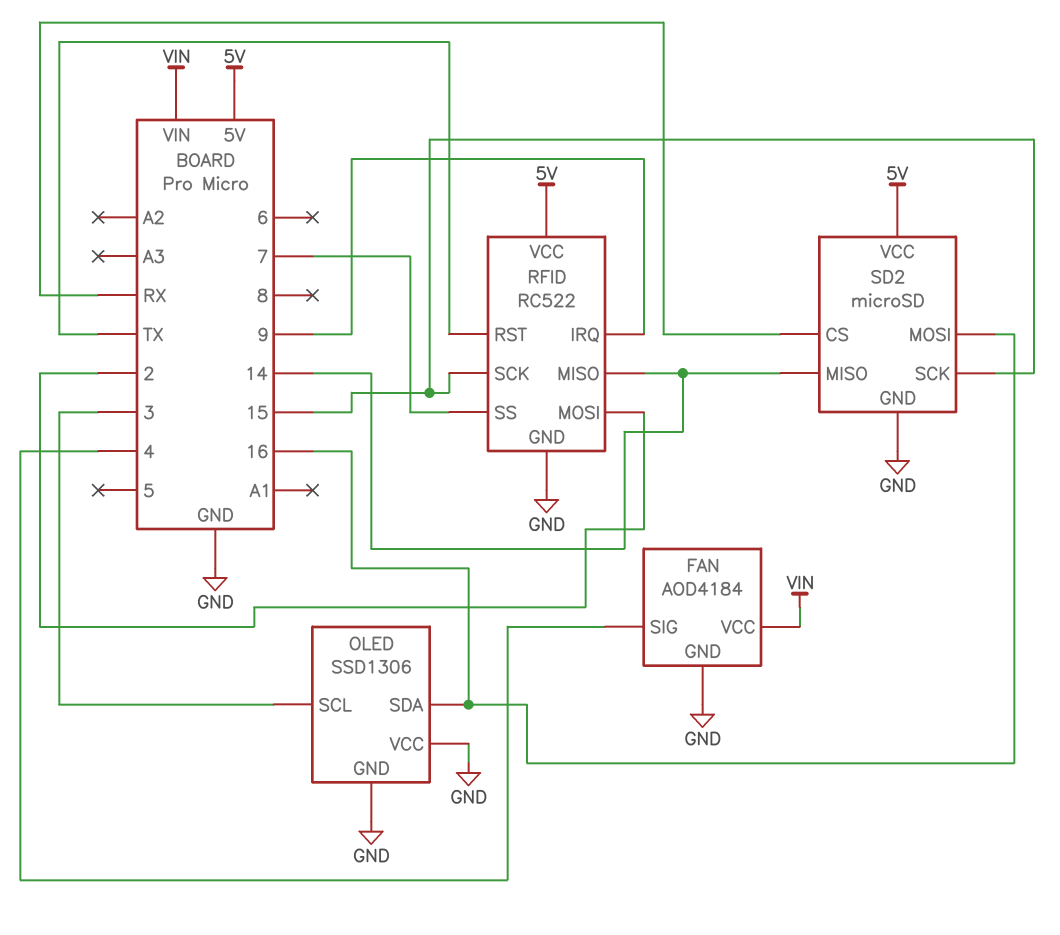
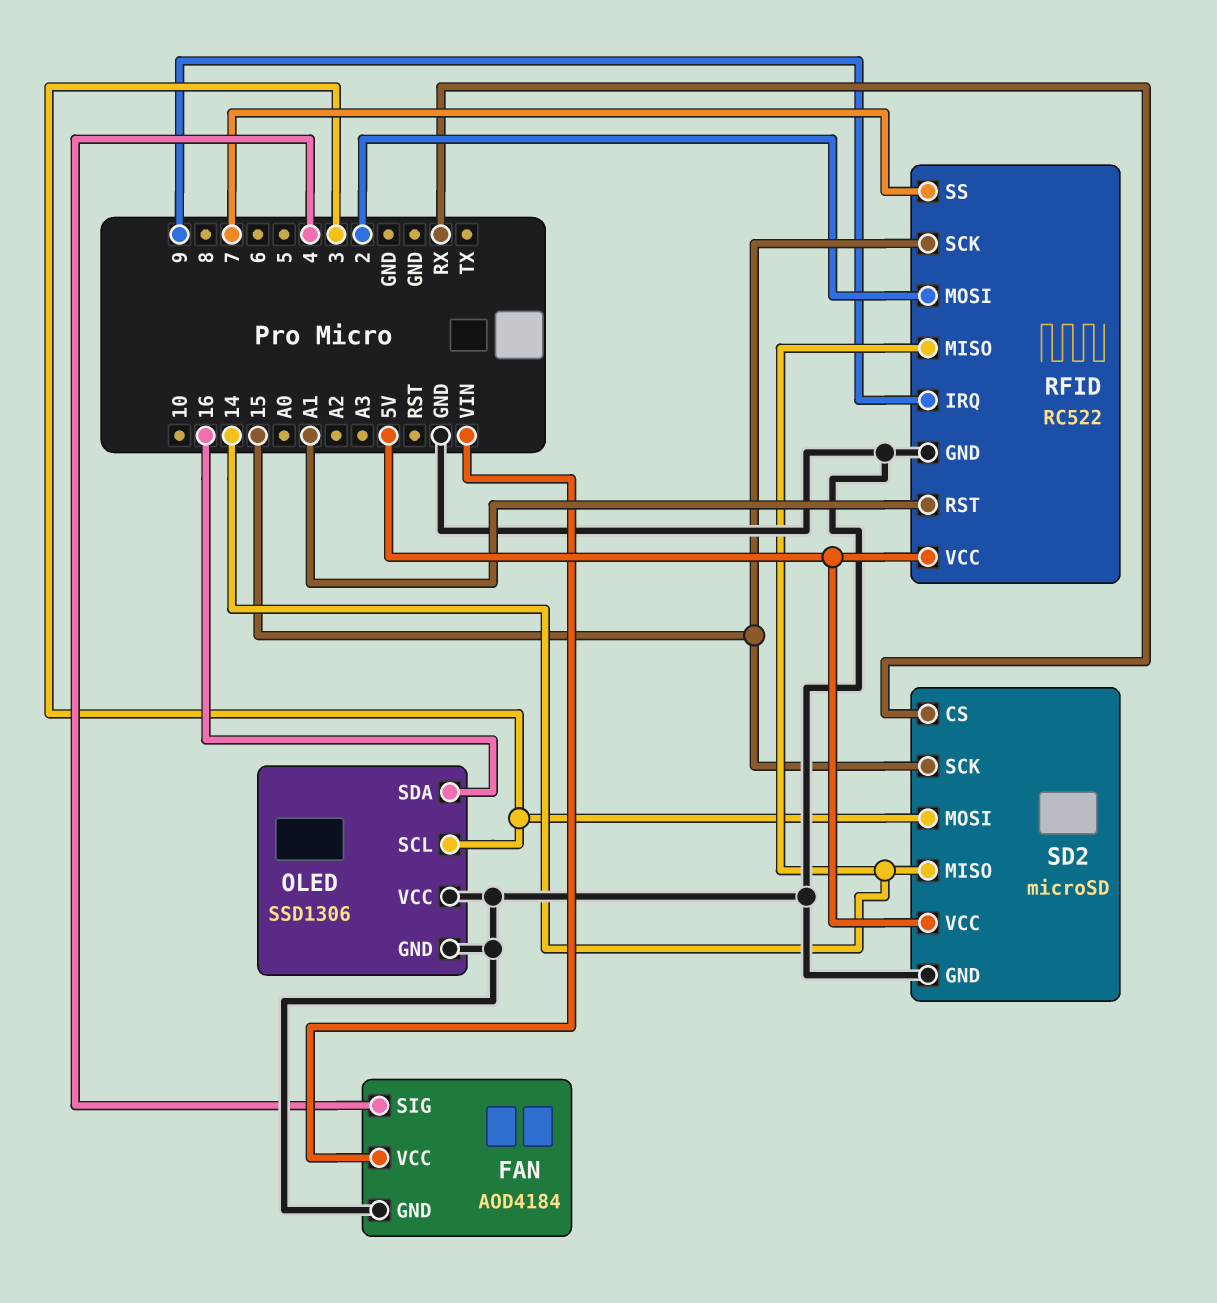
RFID pin RST: TX -> A1
SD2 pin MOSI: 16 -> 3

